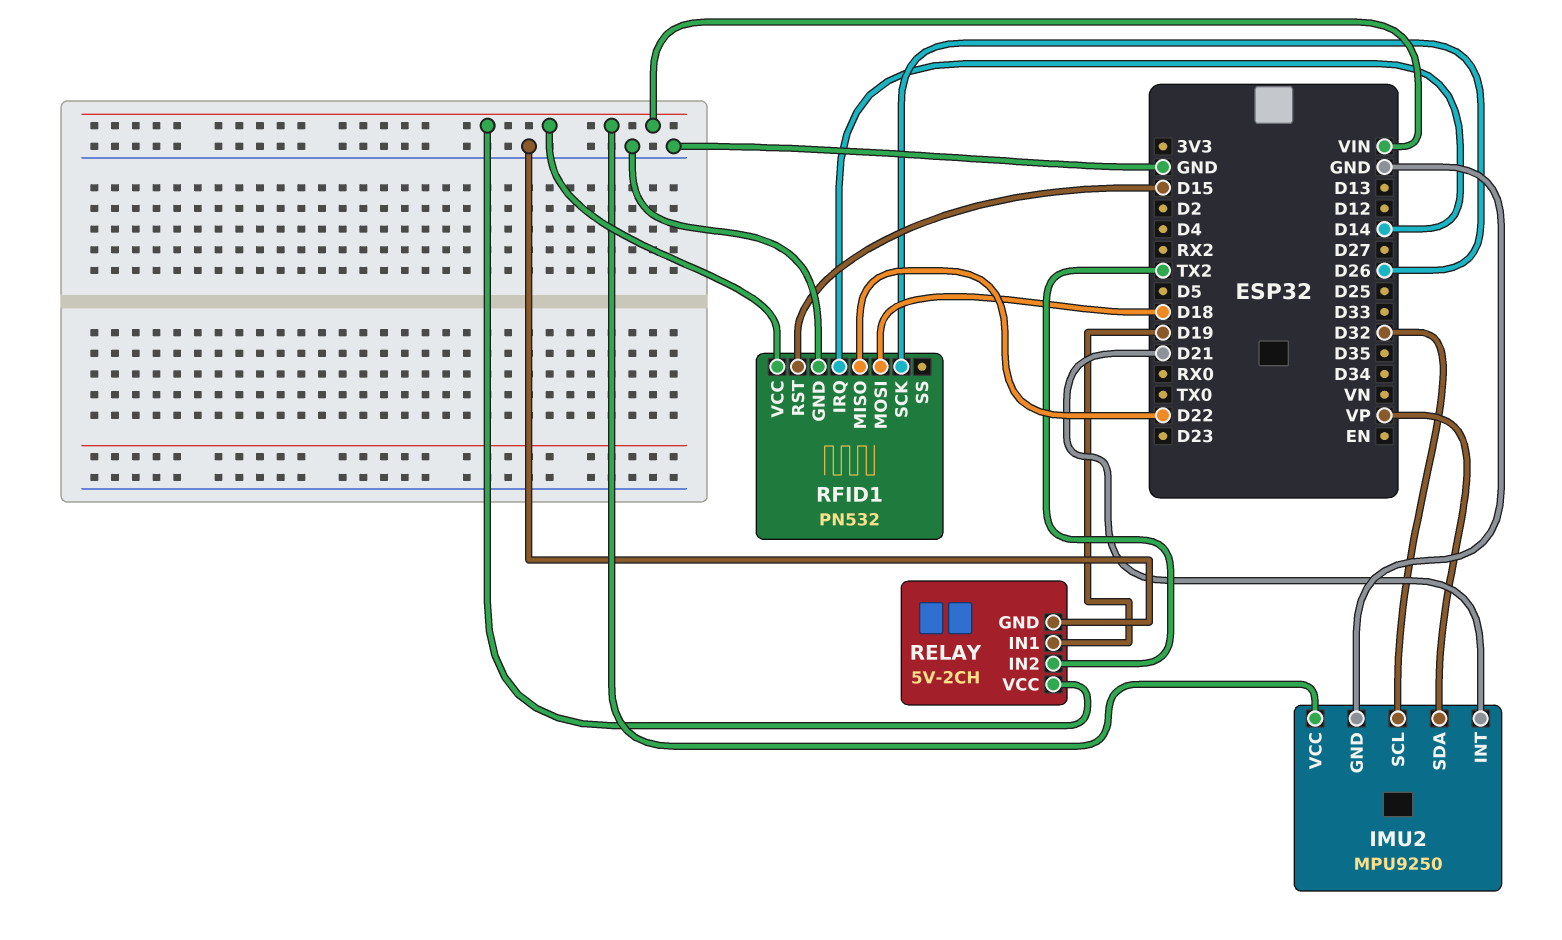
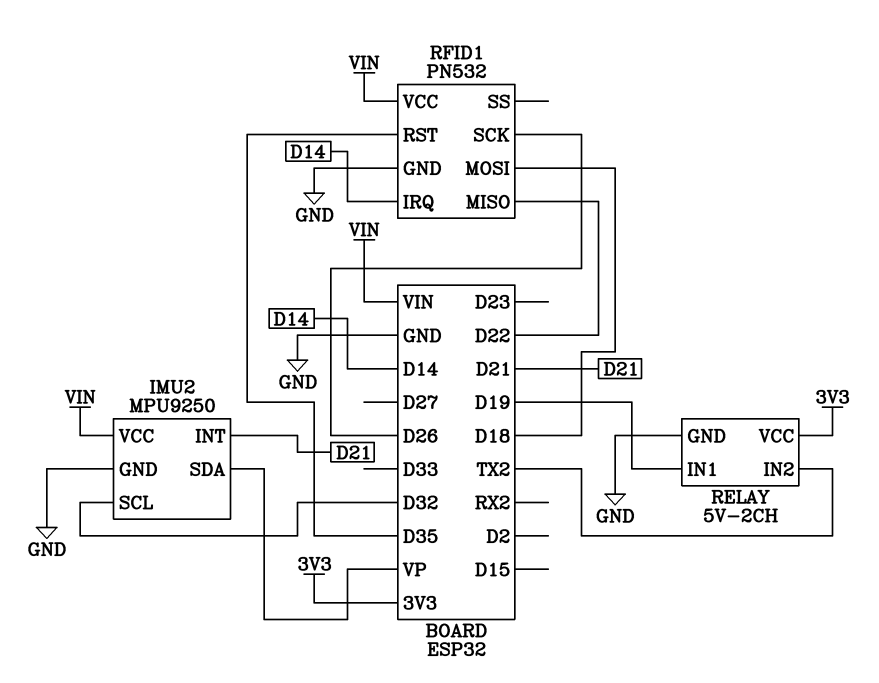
RELAY pin VCC: VIN -> 3V3
RFID1 pin RST: D15 -> D35

